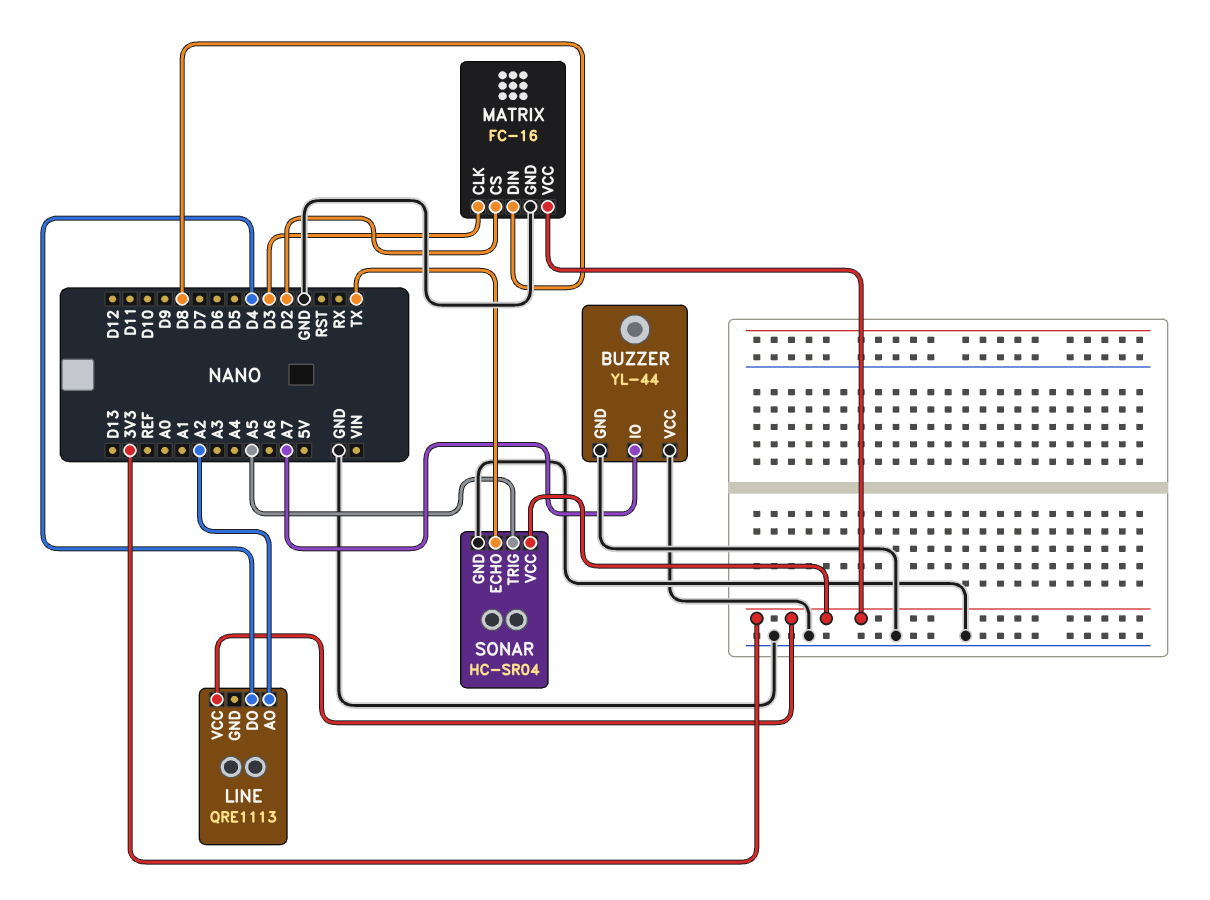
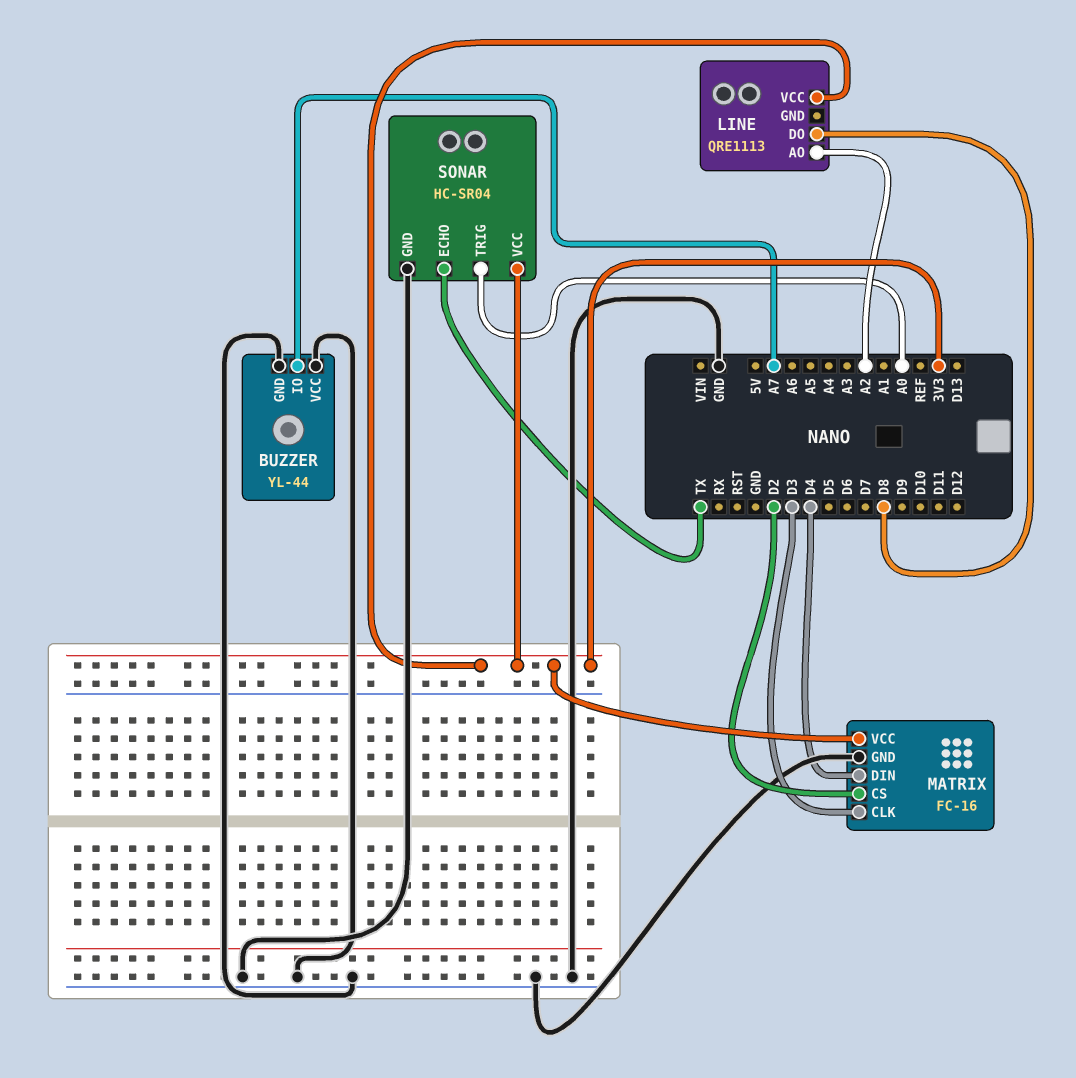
LINE pin DO: D4 -> D8
MATRIX pin DIN: D8 -> D4
SONAR pin TRIG: A5 -> A0

